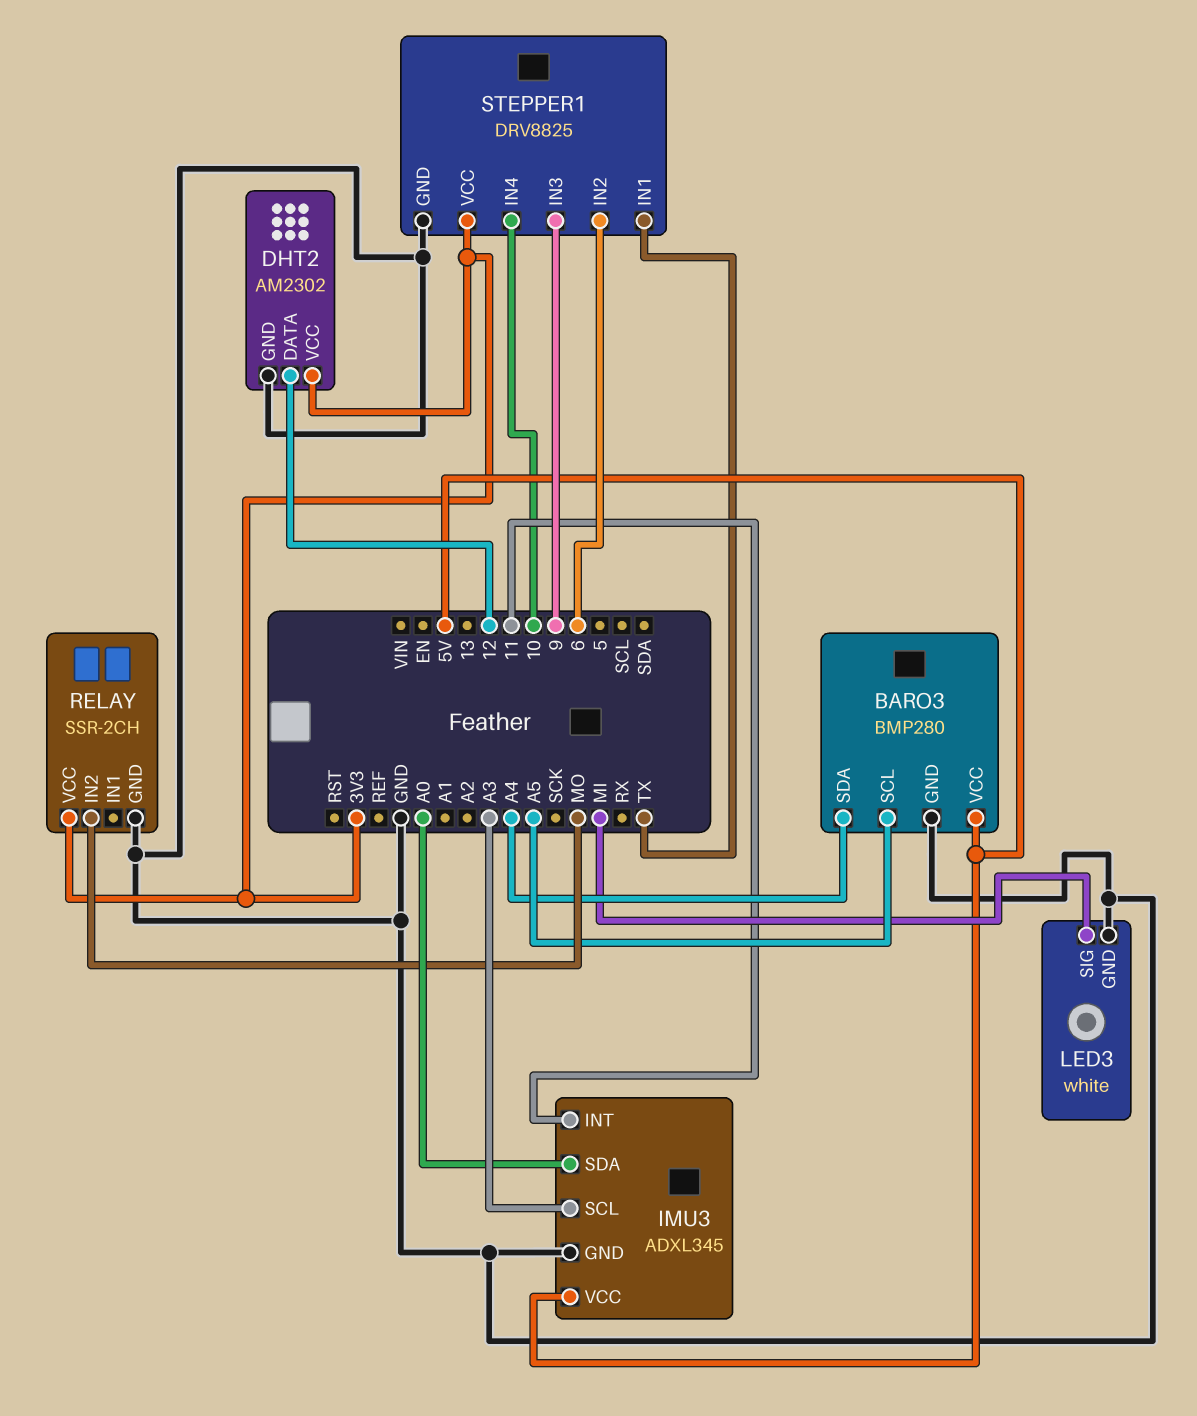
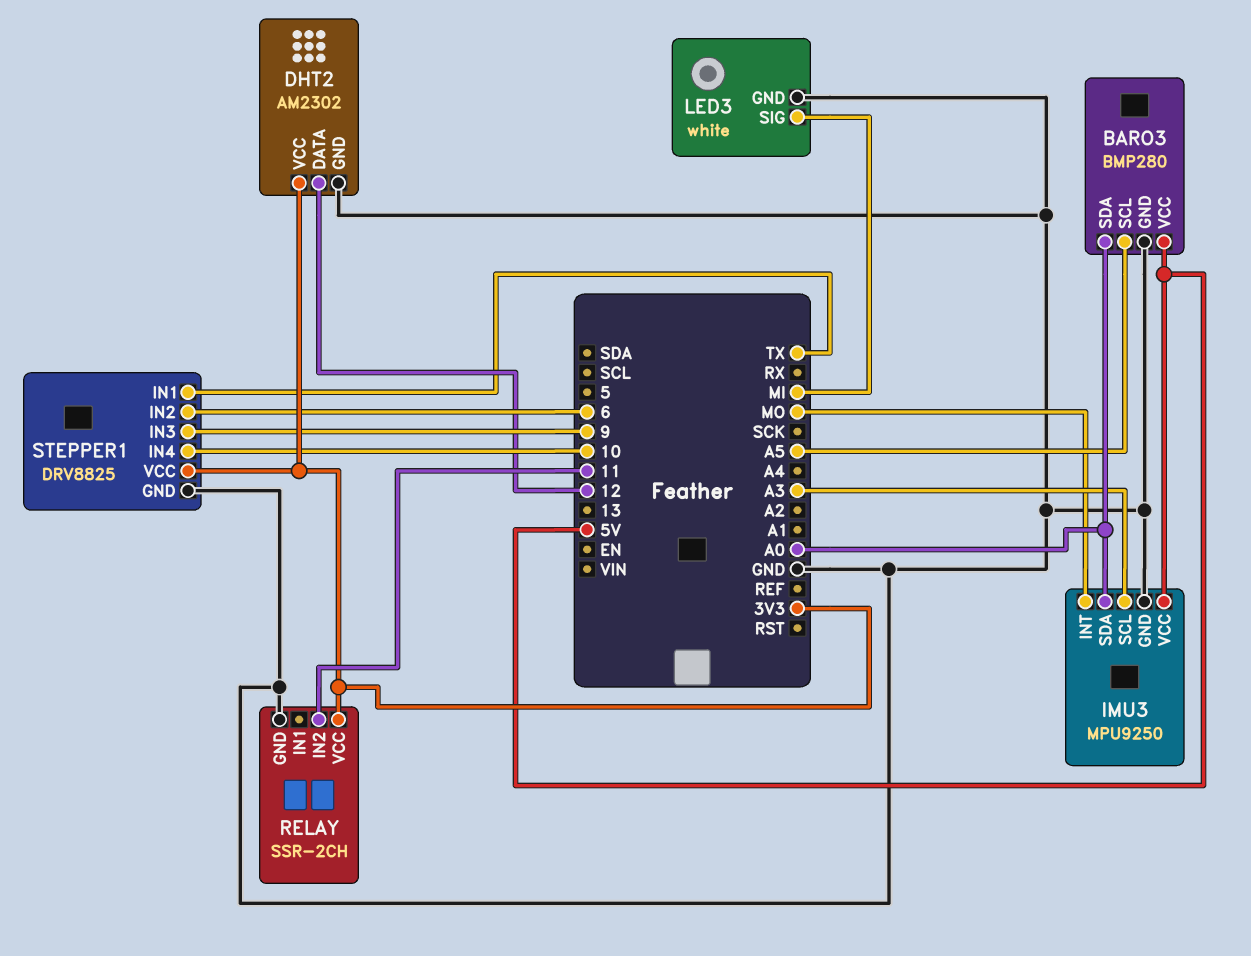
BARO3 pin SDA: A4 -> A0
IMU3: ADXL345 -> MPU9250
IMU3 pin INT: 11 -> MO
RELAY pin IN2: MO -> 11

